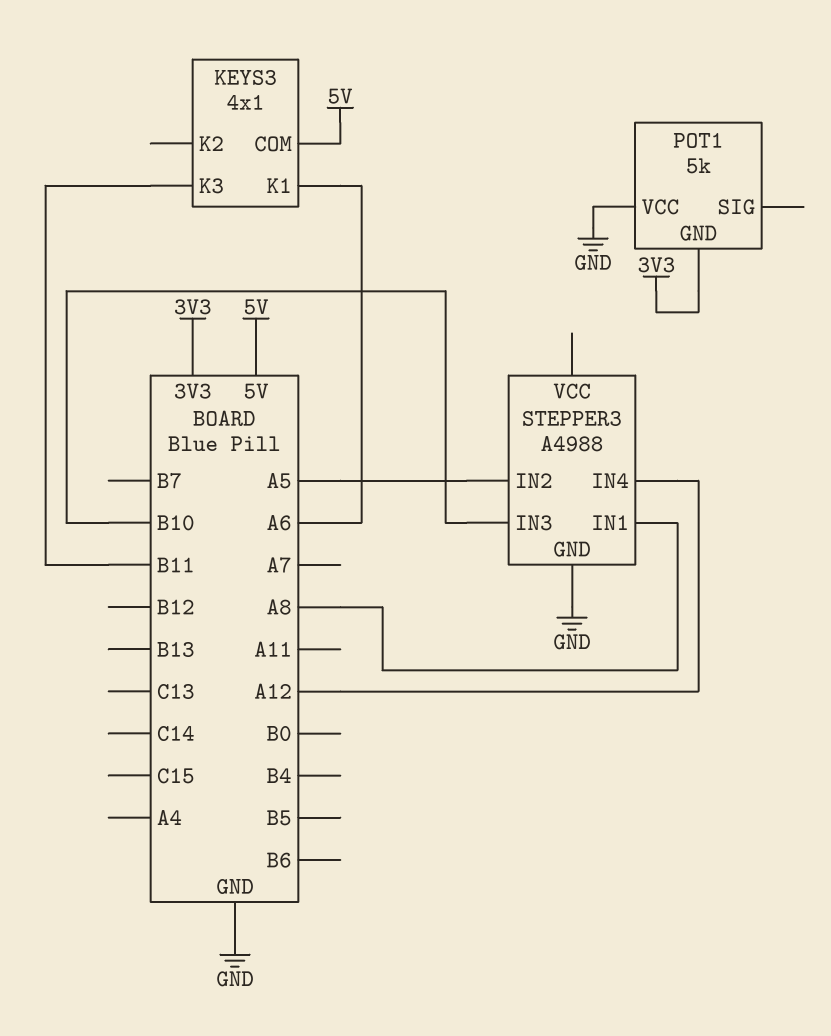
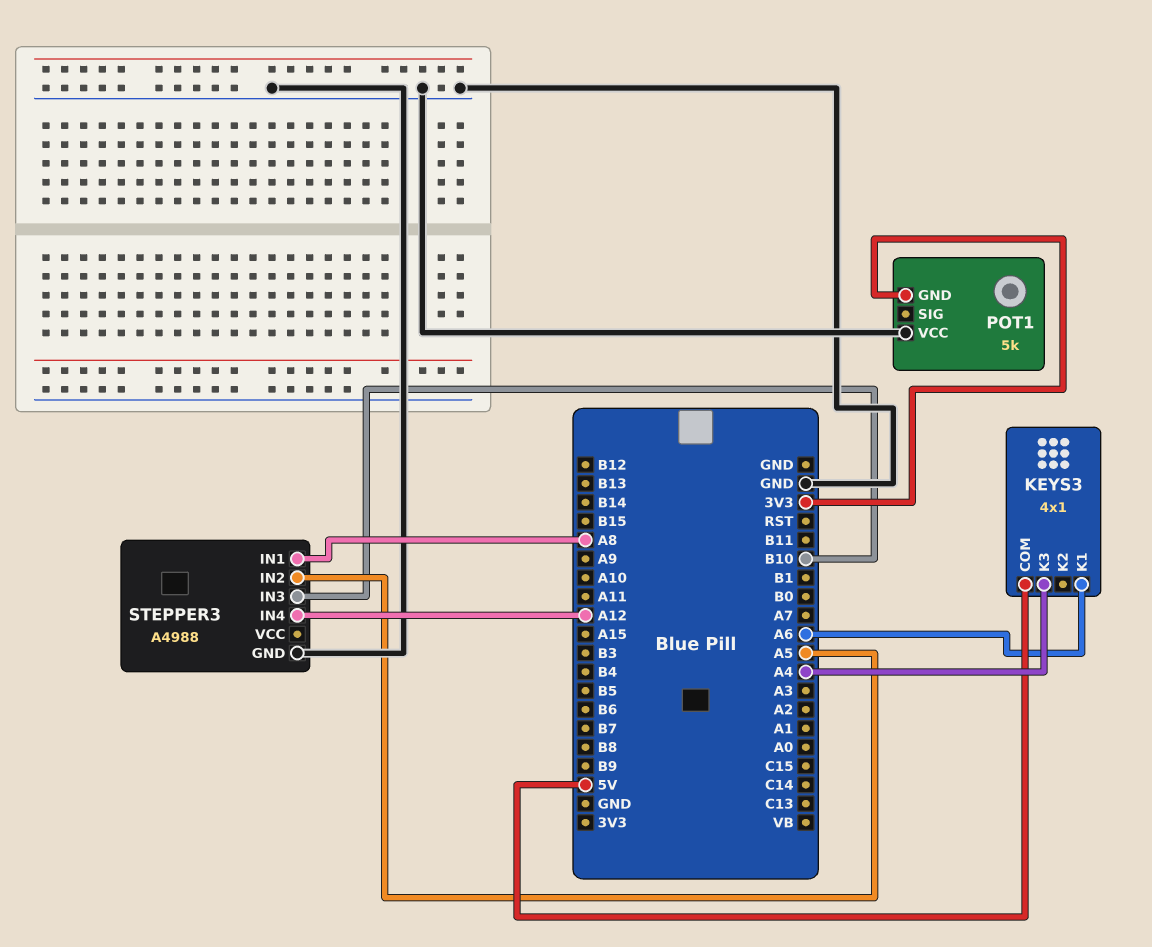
KEYS3 pin K3: B11 -> A4

